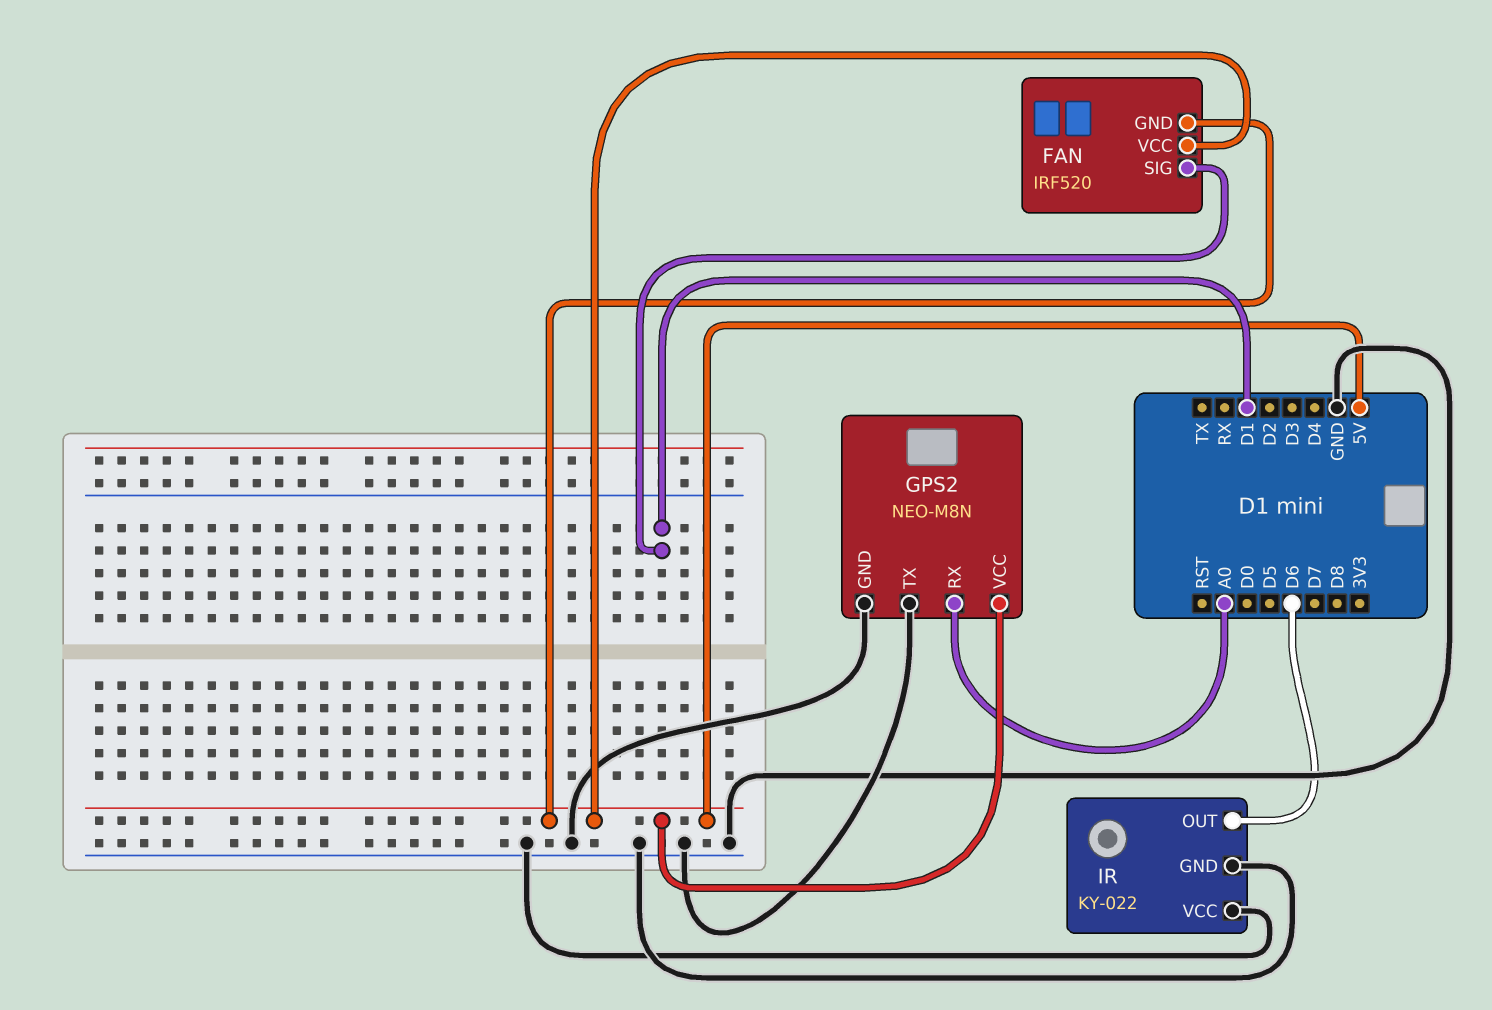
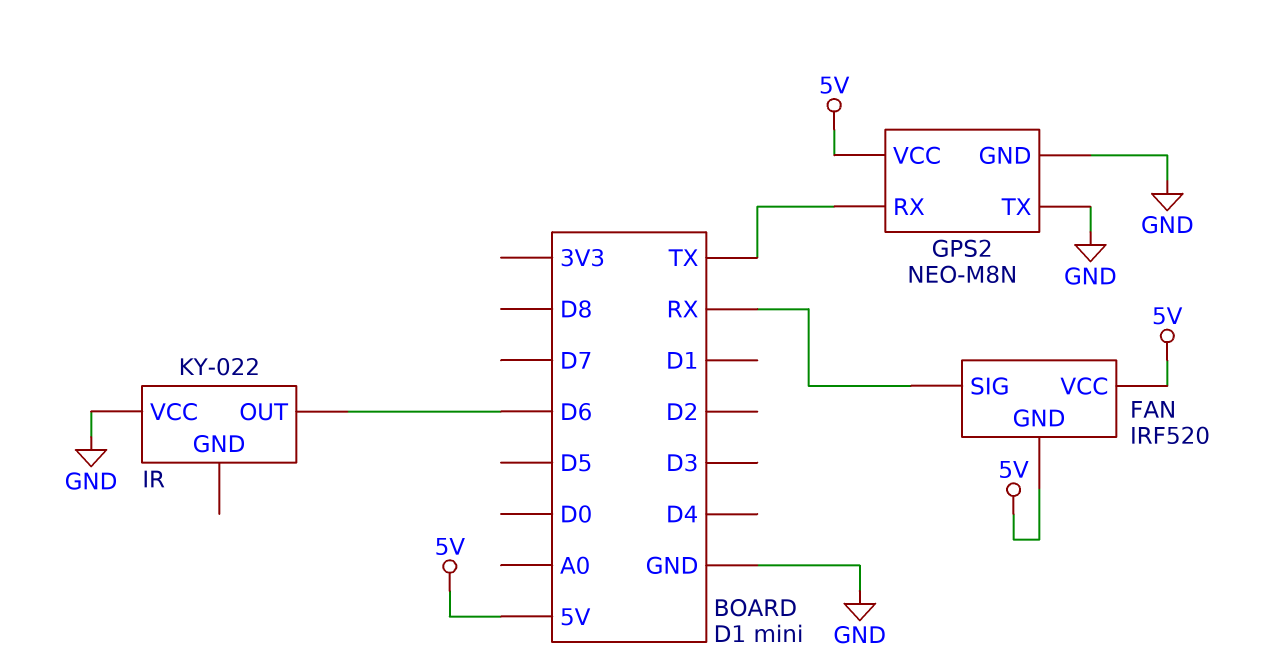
FAN pin SIG: D1 -> RX
GPS2 pin RX: A0 -> TX
IR pin GND: GND -> none

